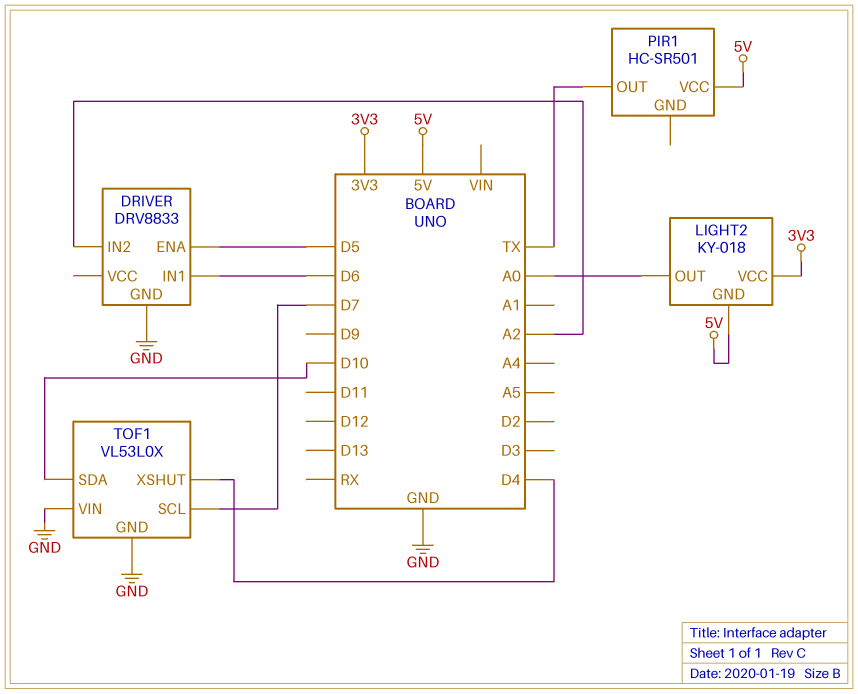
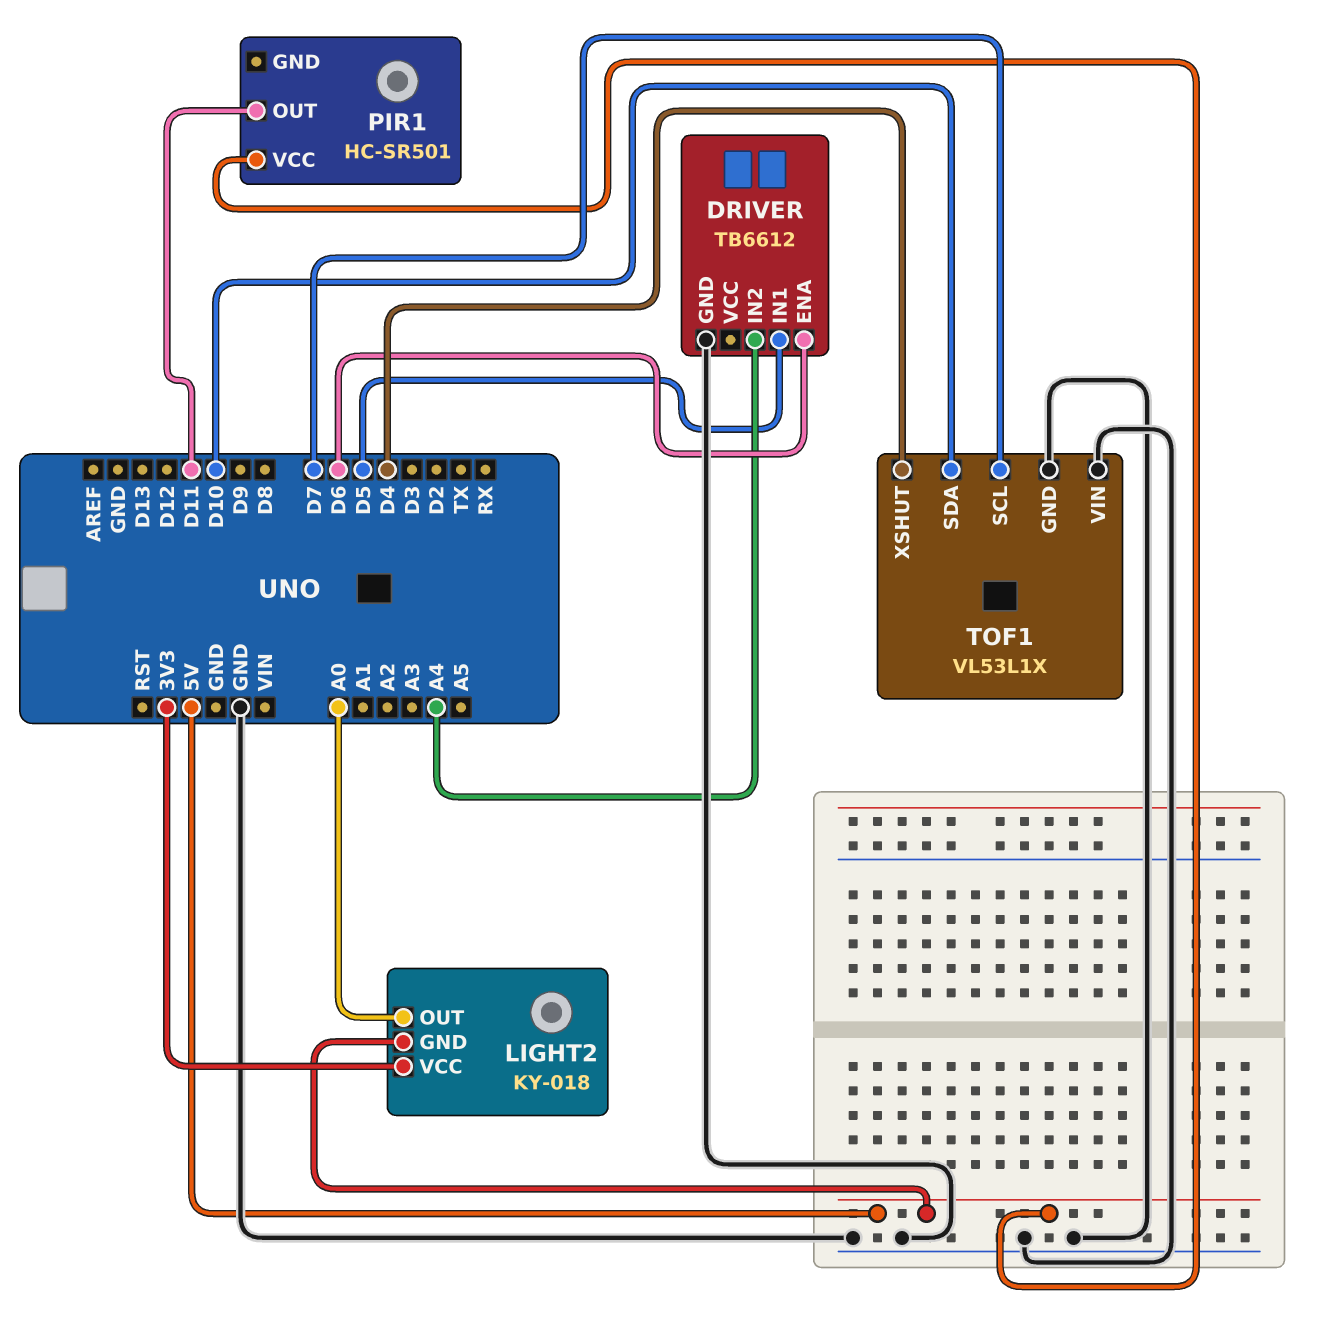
DRIVER: DRV8833 -> TB6612
DRIVER pin ENA: D5 -> D6
DRIVER pin IN1: D6 -> D5
DRIVER pin IN2: A2 -> A4
PIR1 pin OUT: TX -> D11
TOF1: VL53L0X -> VL53L1X

